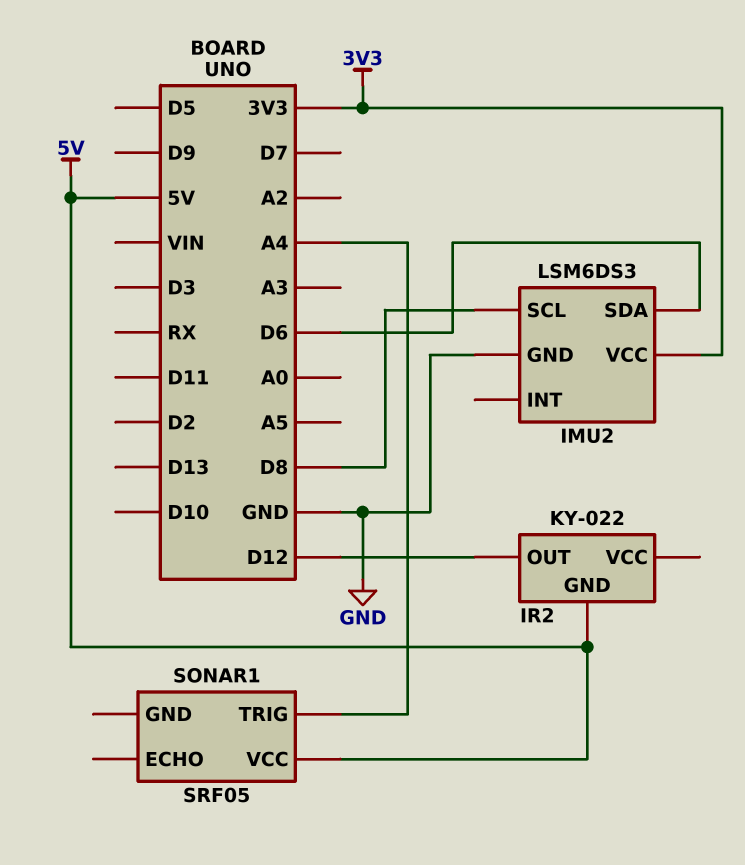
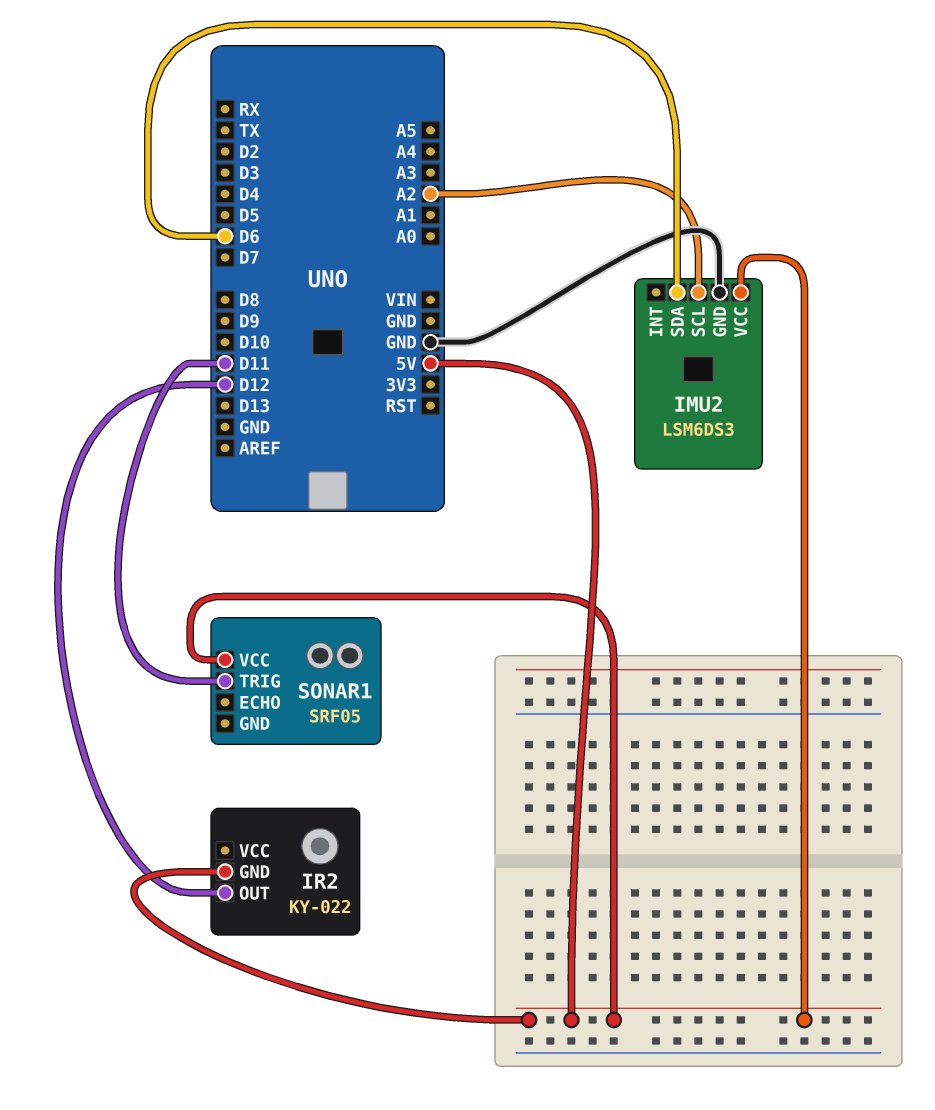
IMU2 pin SCL: D8 -> A2
IMU2 pin VCC: 3V3 -> 5V
SONAR1 pin TRIG: A4 -> D11

